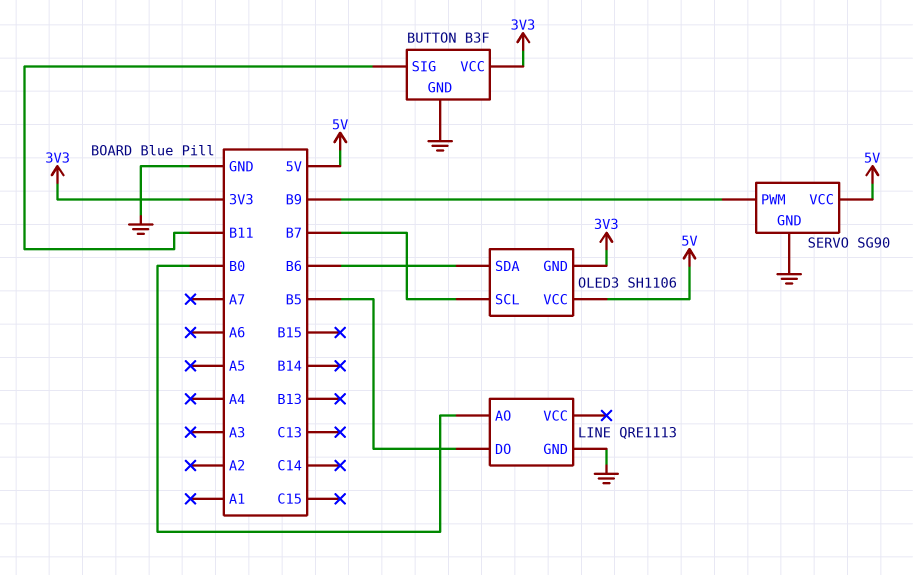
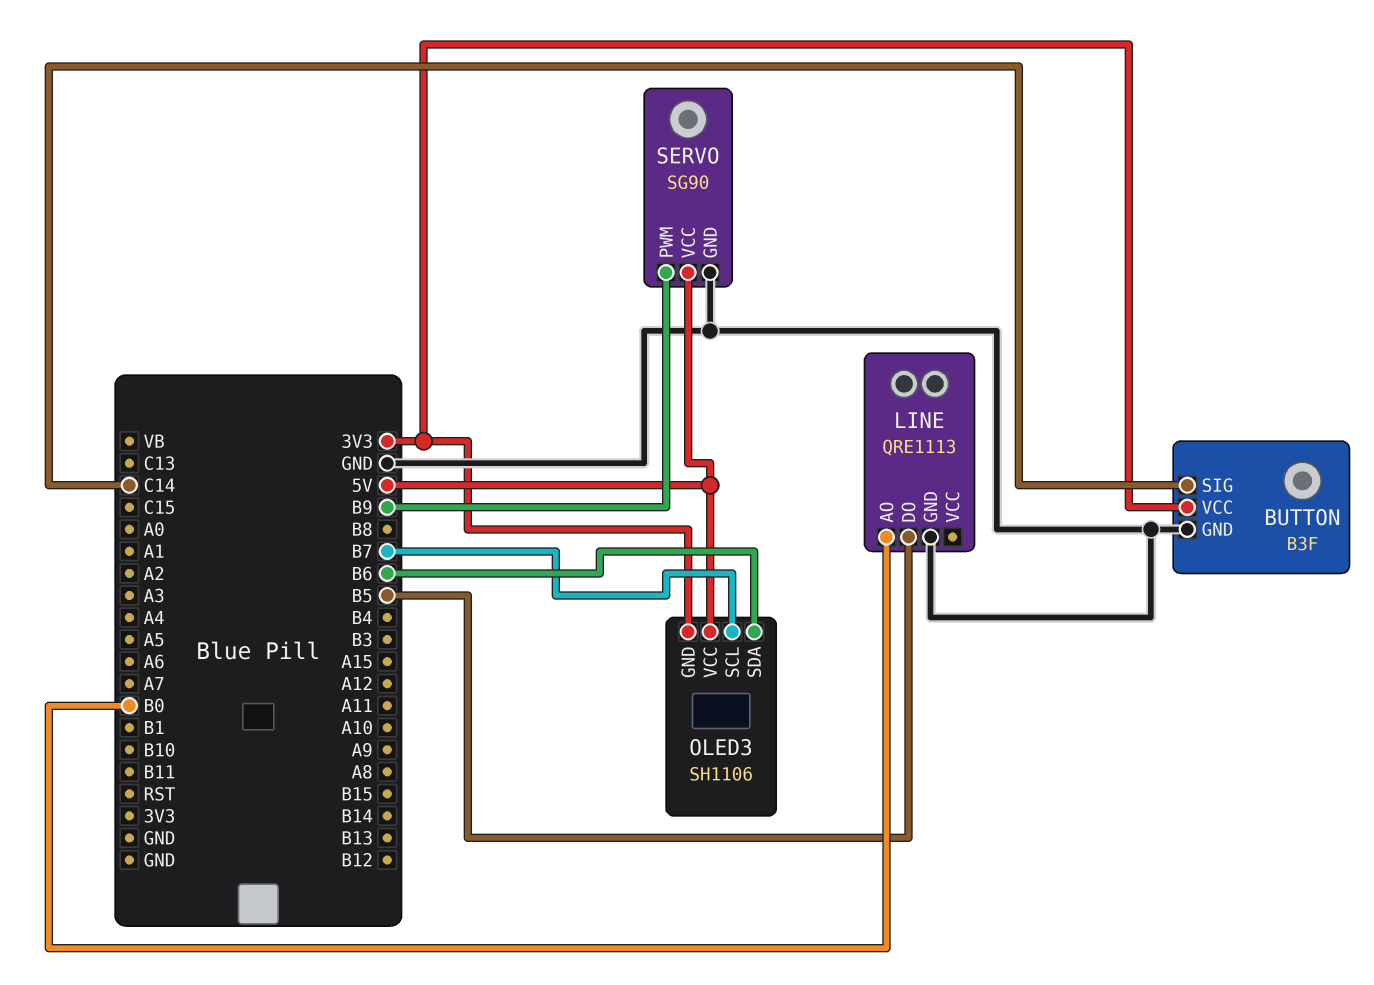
BUTTON pin SIG: B11 -> C14

